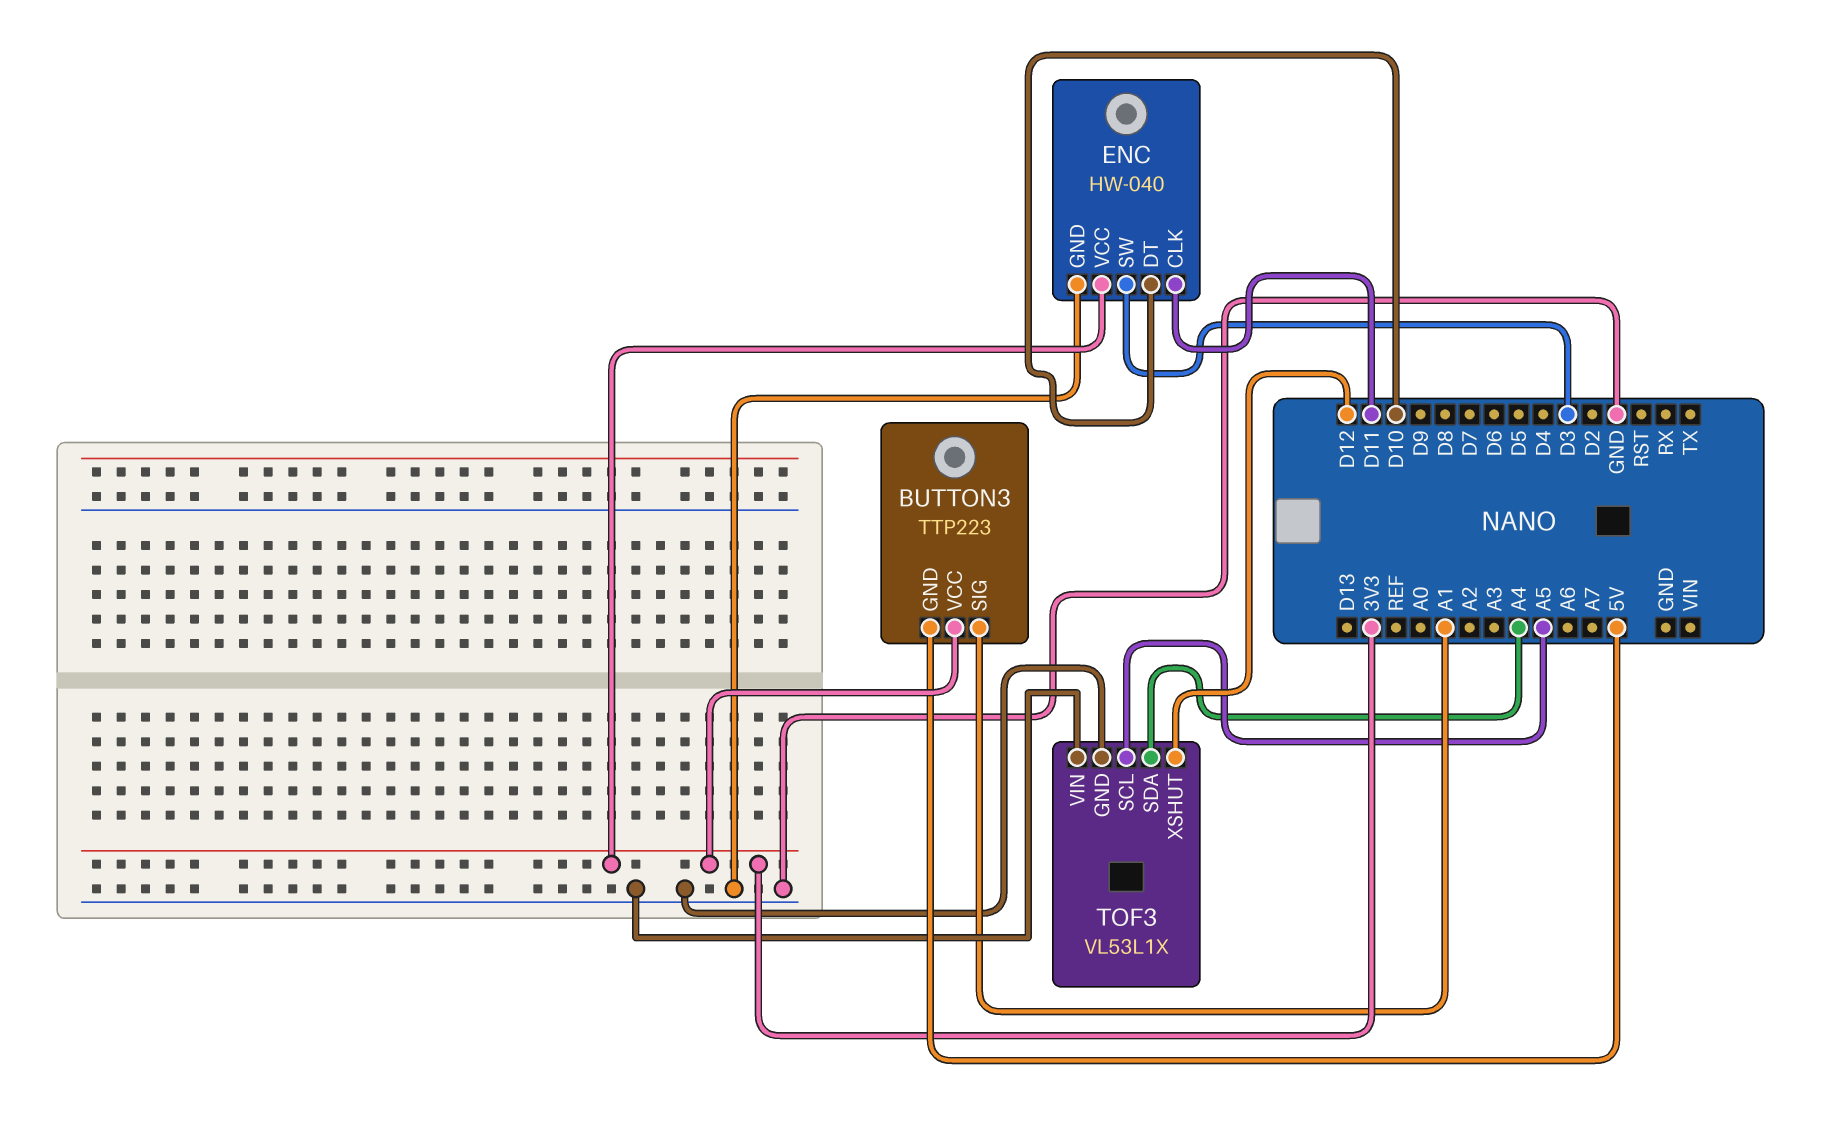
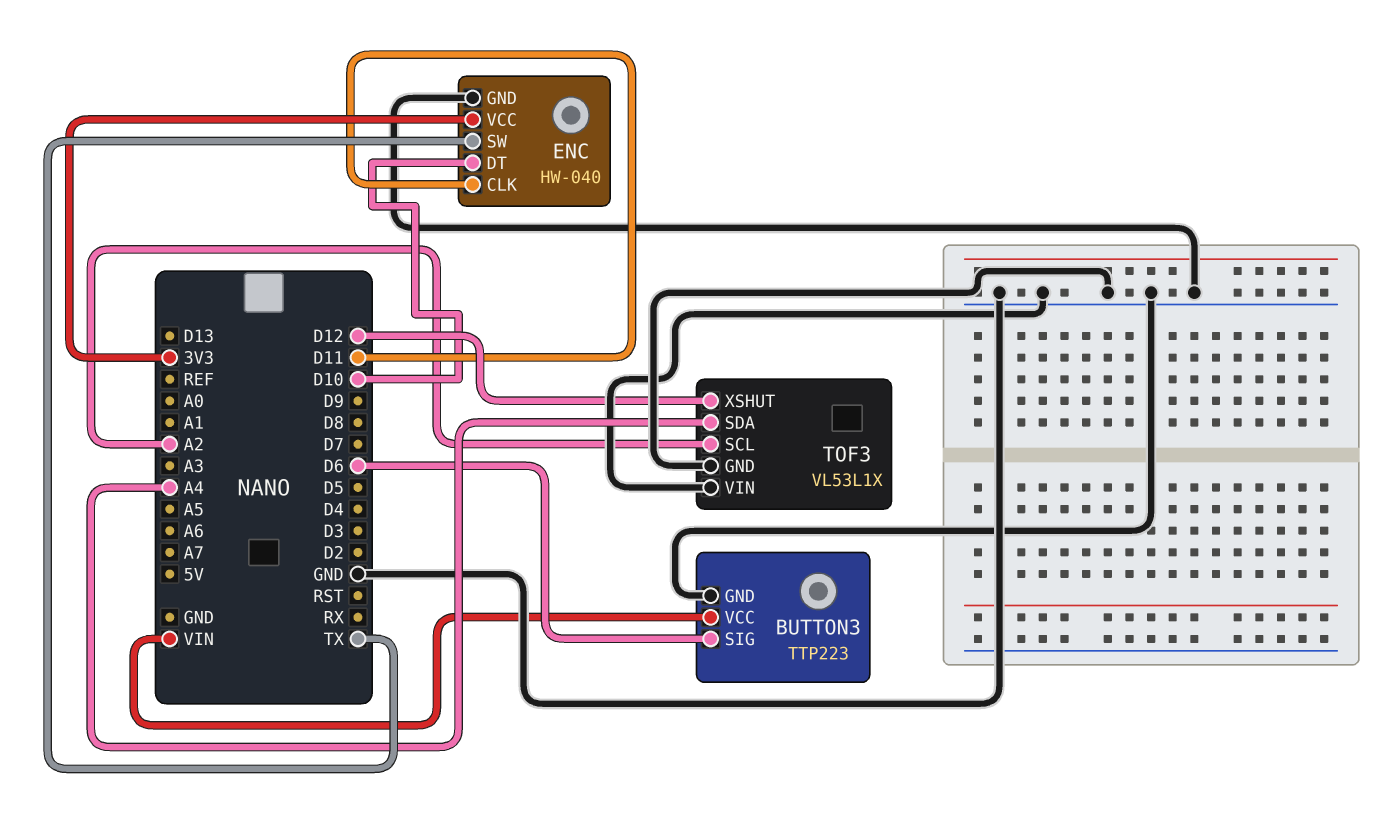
BUTTON3 pin GND: 5V -> GND
BUTTON3 pin SIG: A1 -> D6
BUTTON3 pin VCC: 3V3 -> VIN
ENC pin SW: D3 -> TX
TOF3 pin SCL: A5 -> A2

